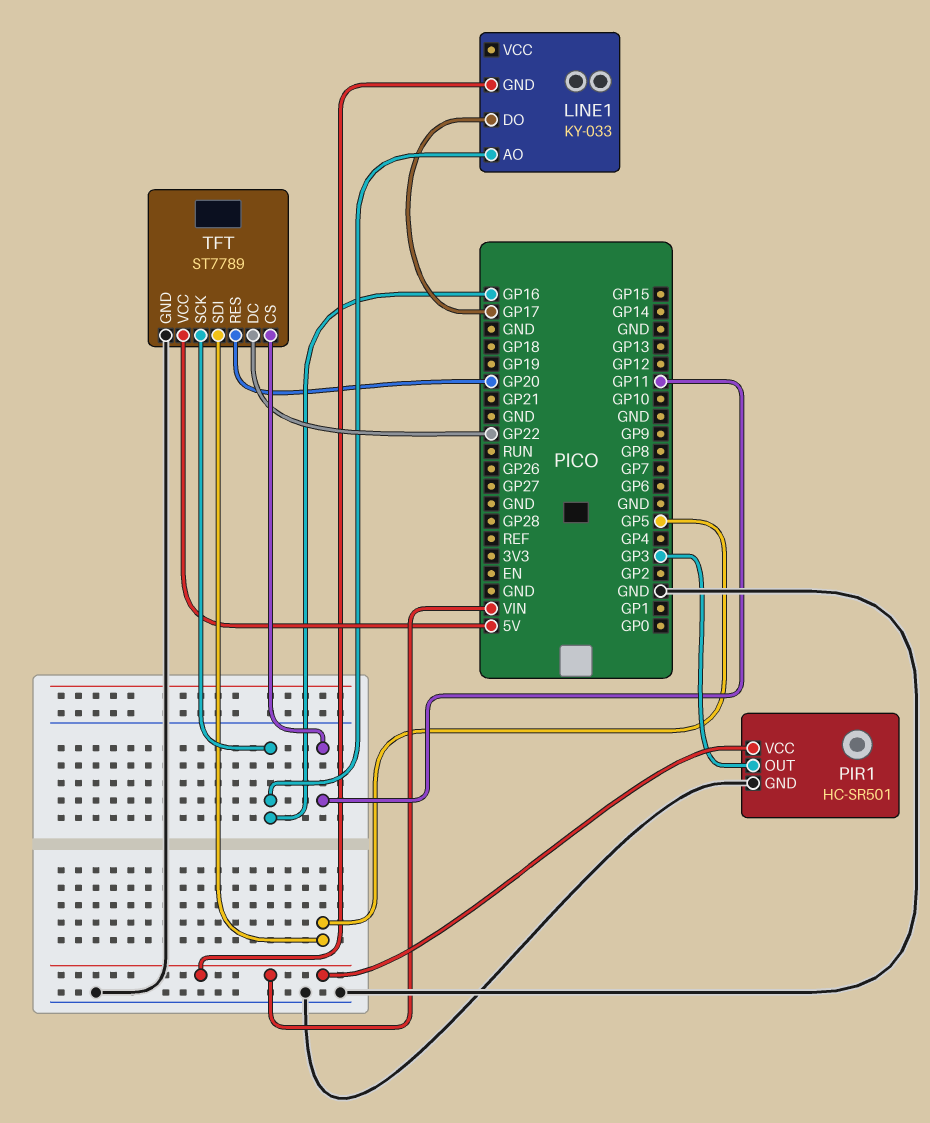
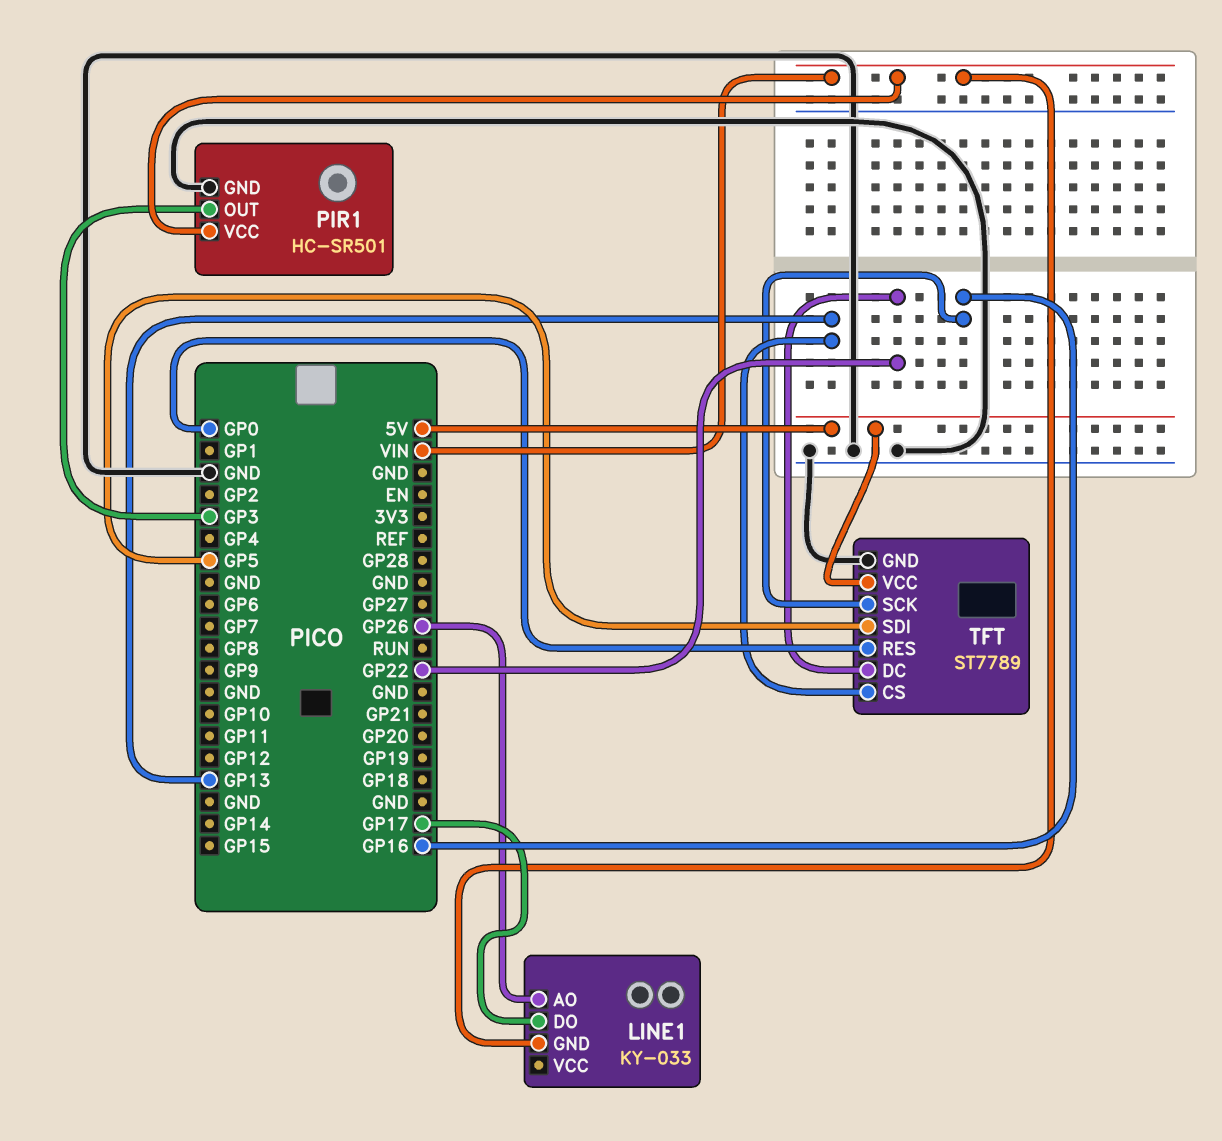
LINE1 pin AO: GP16 -> GP26
TFT pin CS: GP11 -> GP13
TFT pin RES: GP20 -> GP0

